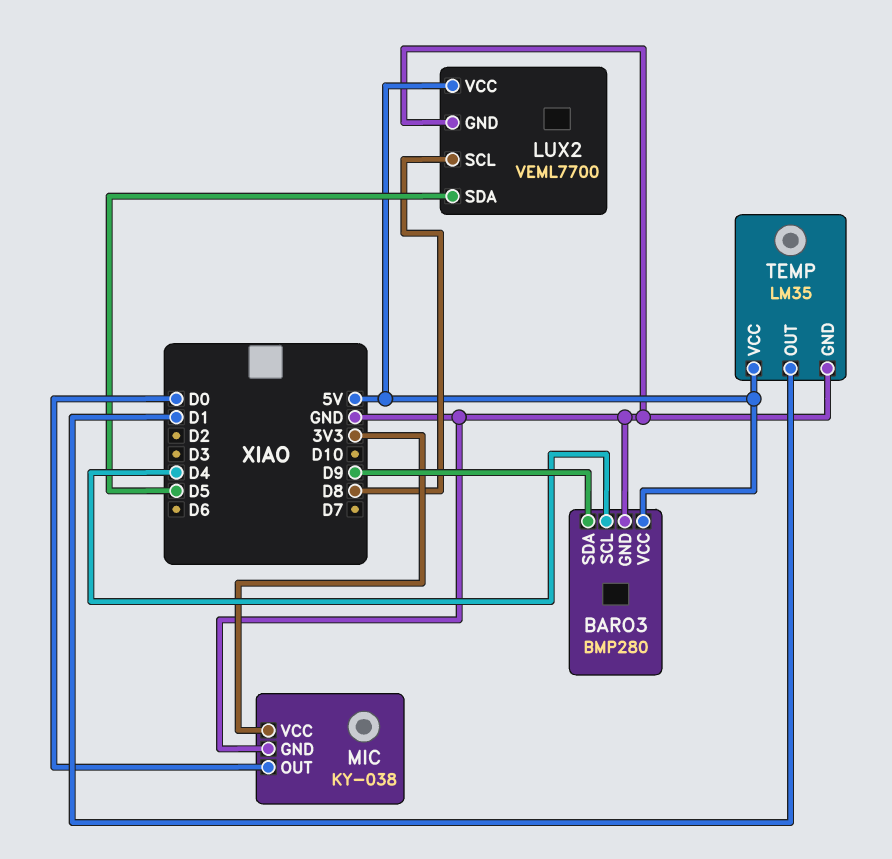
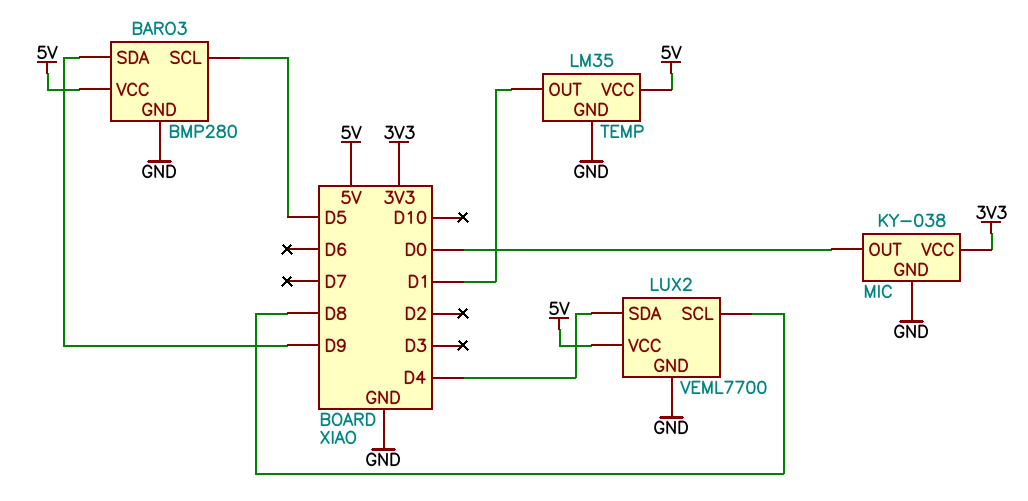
BARO3 pin SCL: D4 -> D5
LUX2 pin SDA: D5 -> D4

